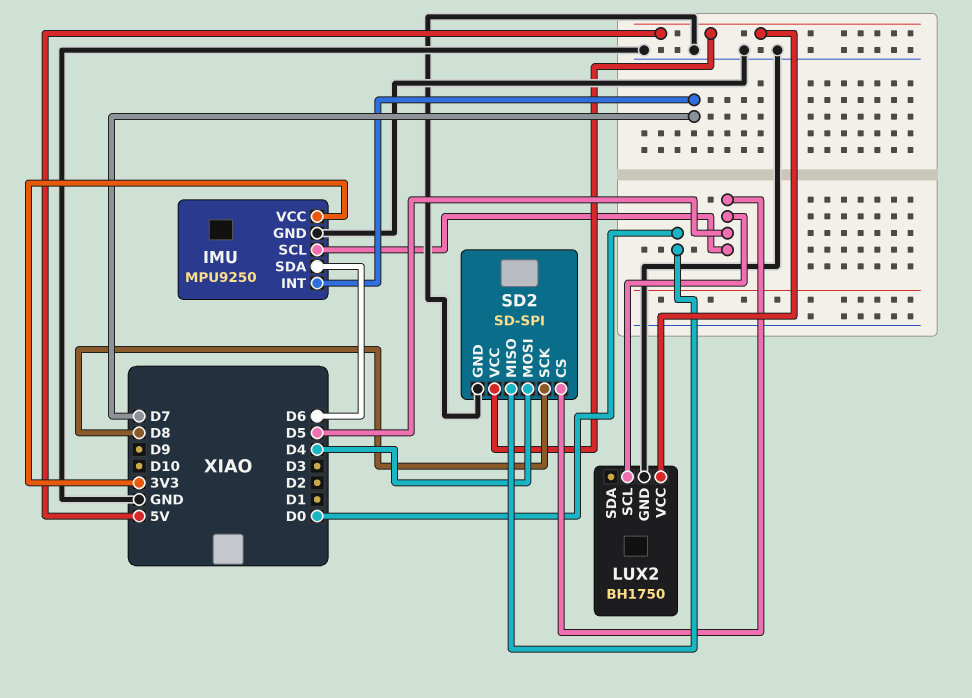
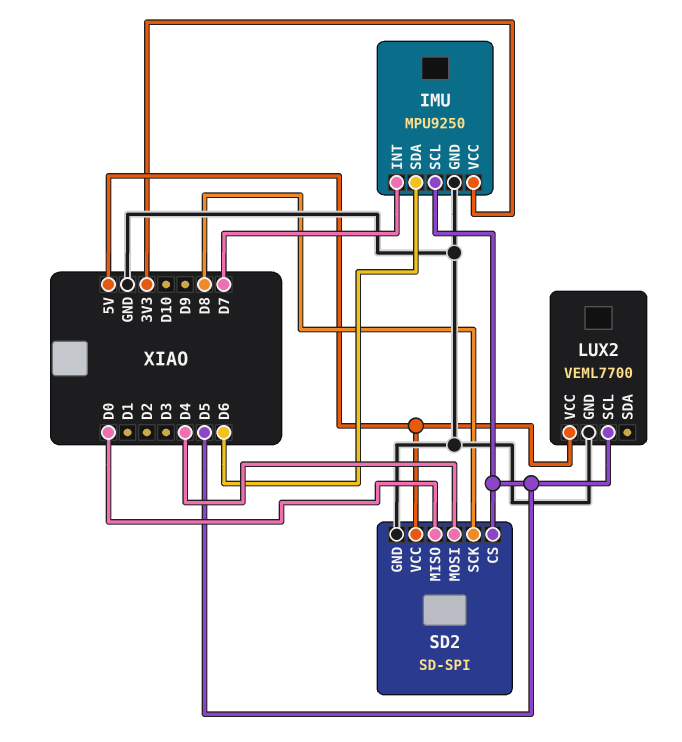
LUX2: BH1750 -> VEML7700

